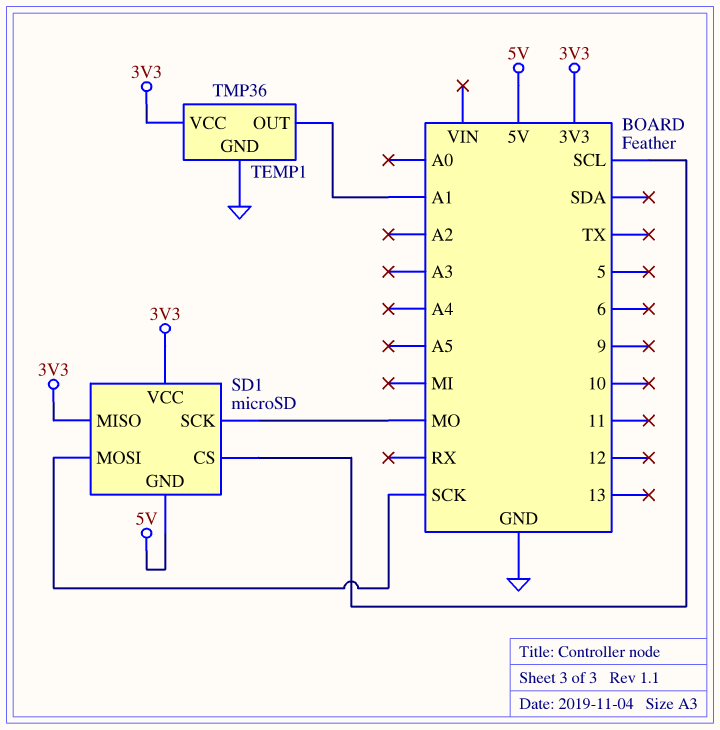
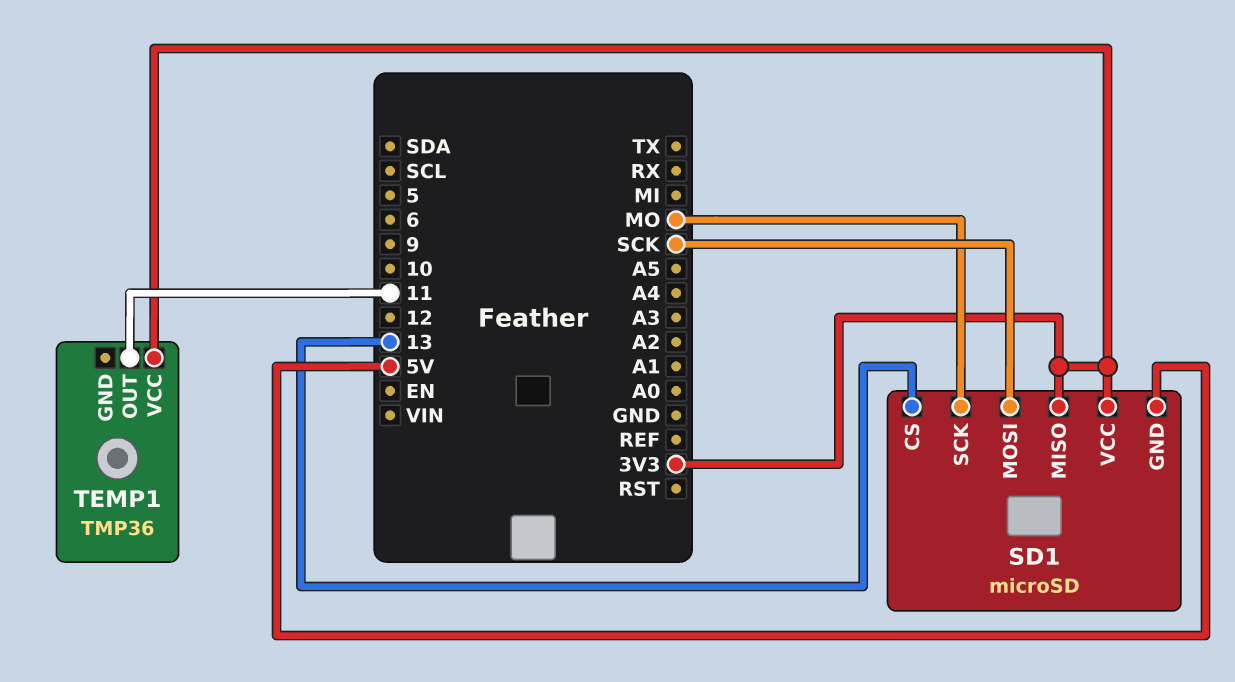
SD1 pin CS: SCL -> 13
TEMP1 pin GND: GND -> none
TEMP1 pin OUT: A1 -> 11

